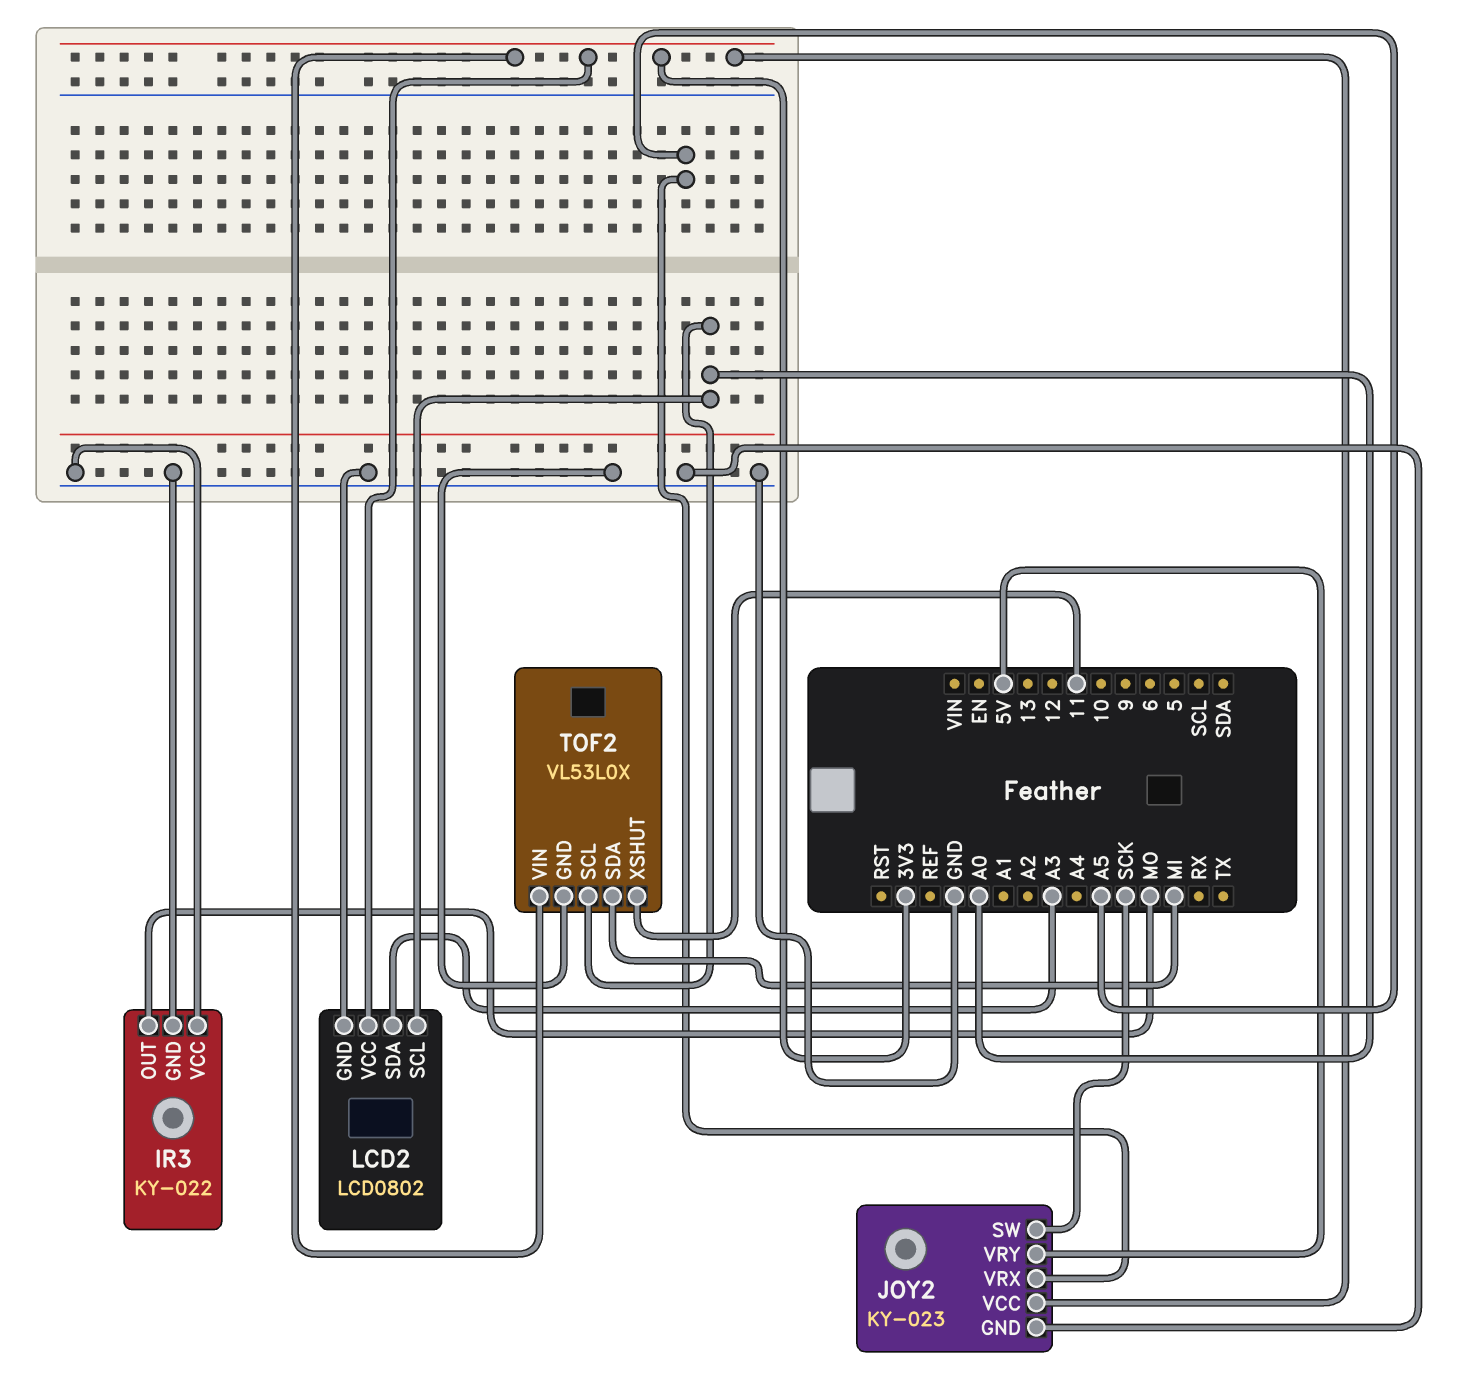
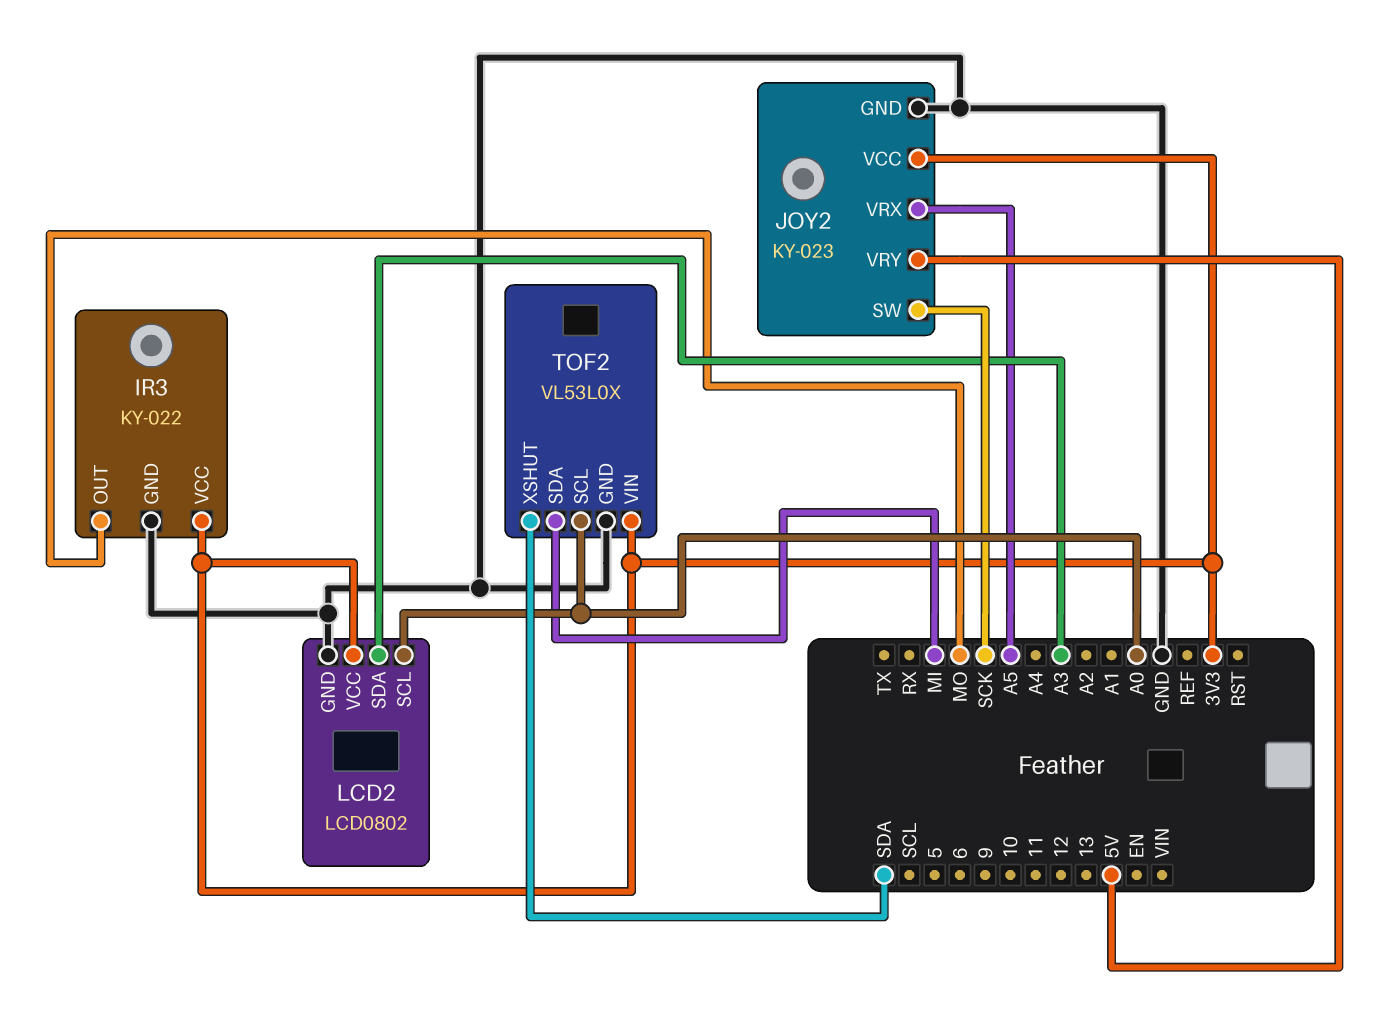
IR3 pin VCC: GND -> 3V3
TOF2 pin XSHUT: 11 -> SDA

